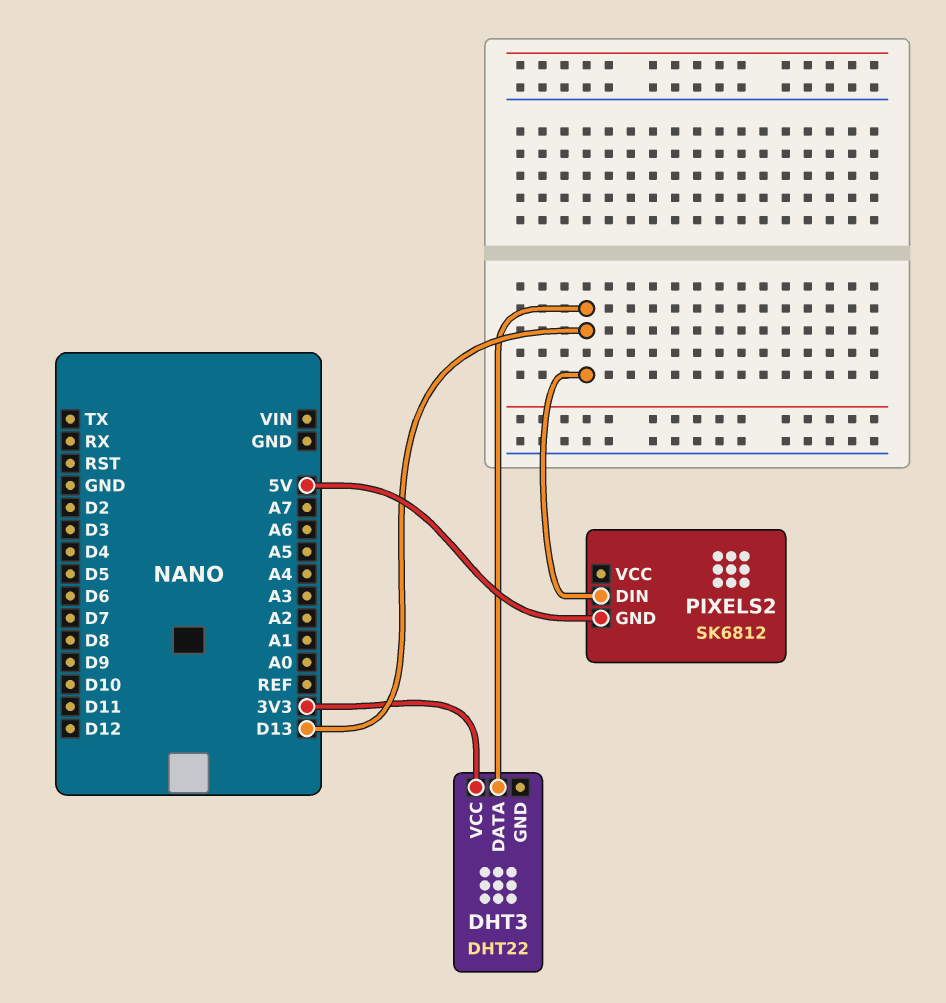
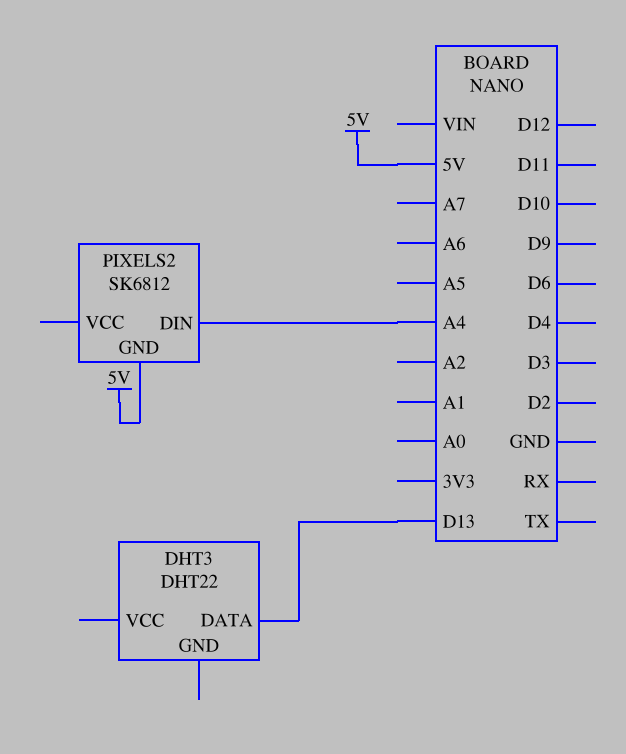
DHT3 pin VCC: 3V3 -> none
PIXELS2 pin DIN: D13 -> A4

